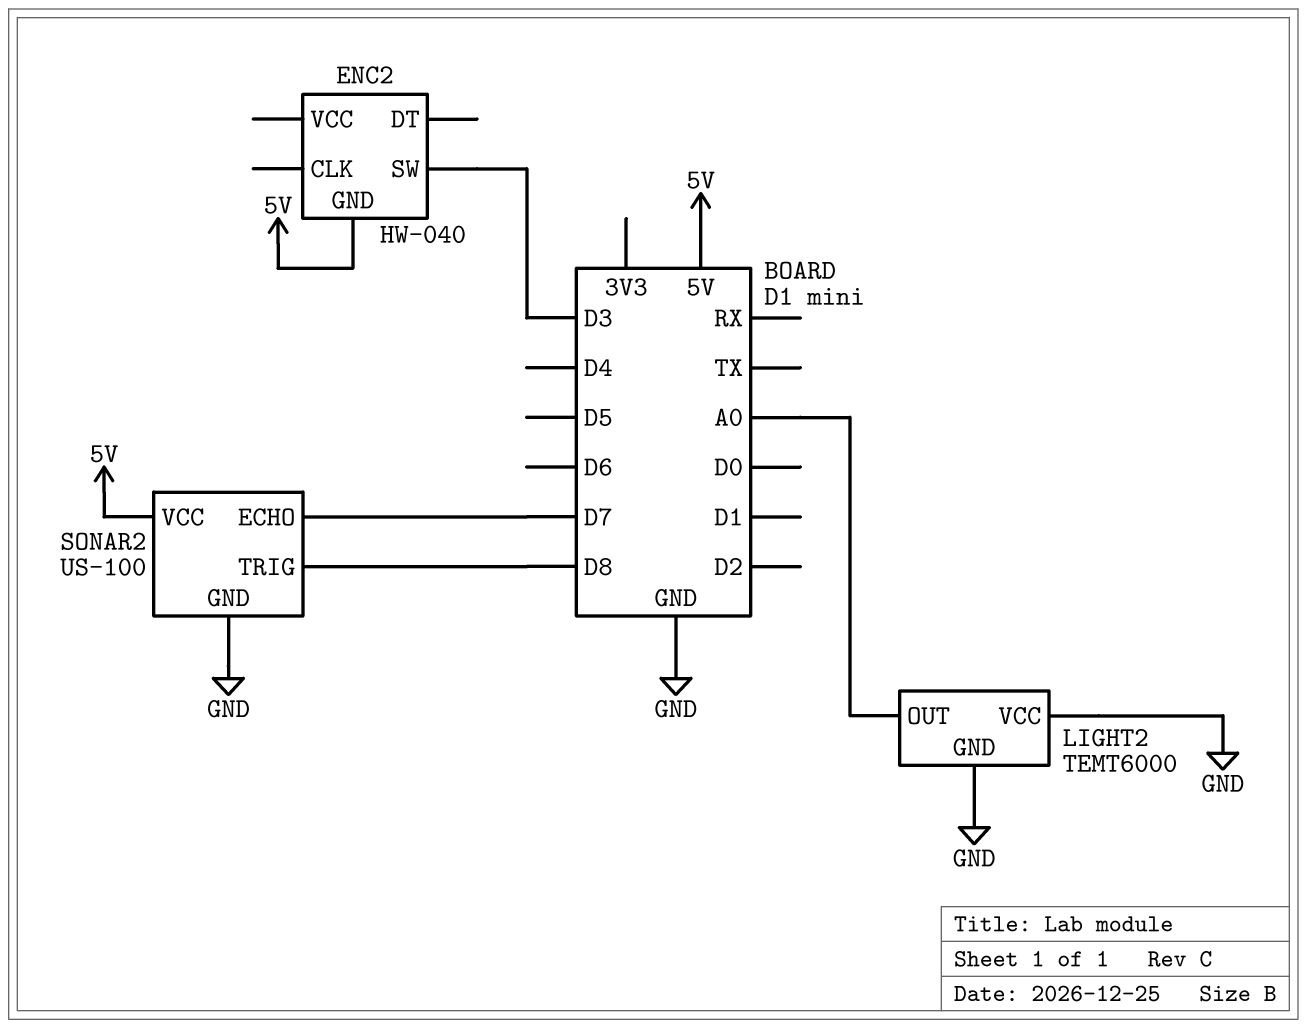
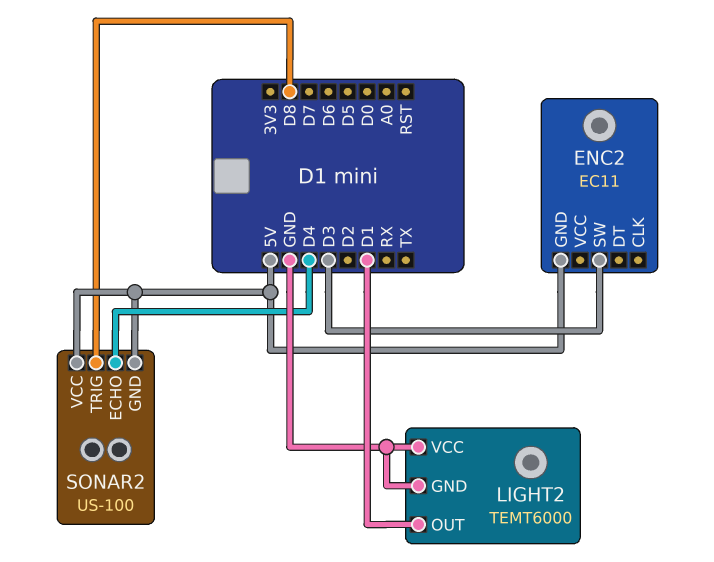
ENC2: HW-040 -> EC11
LIGHT2 pin OUT: A0 -> D1
SONAR2 pin ECHO: D7 -> D4
SONAR2 pin GND: GND -> 5V

